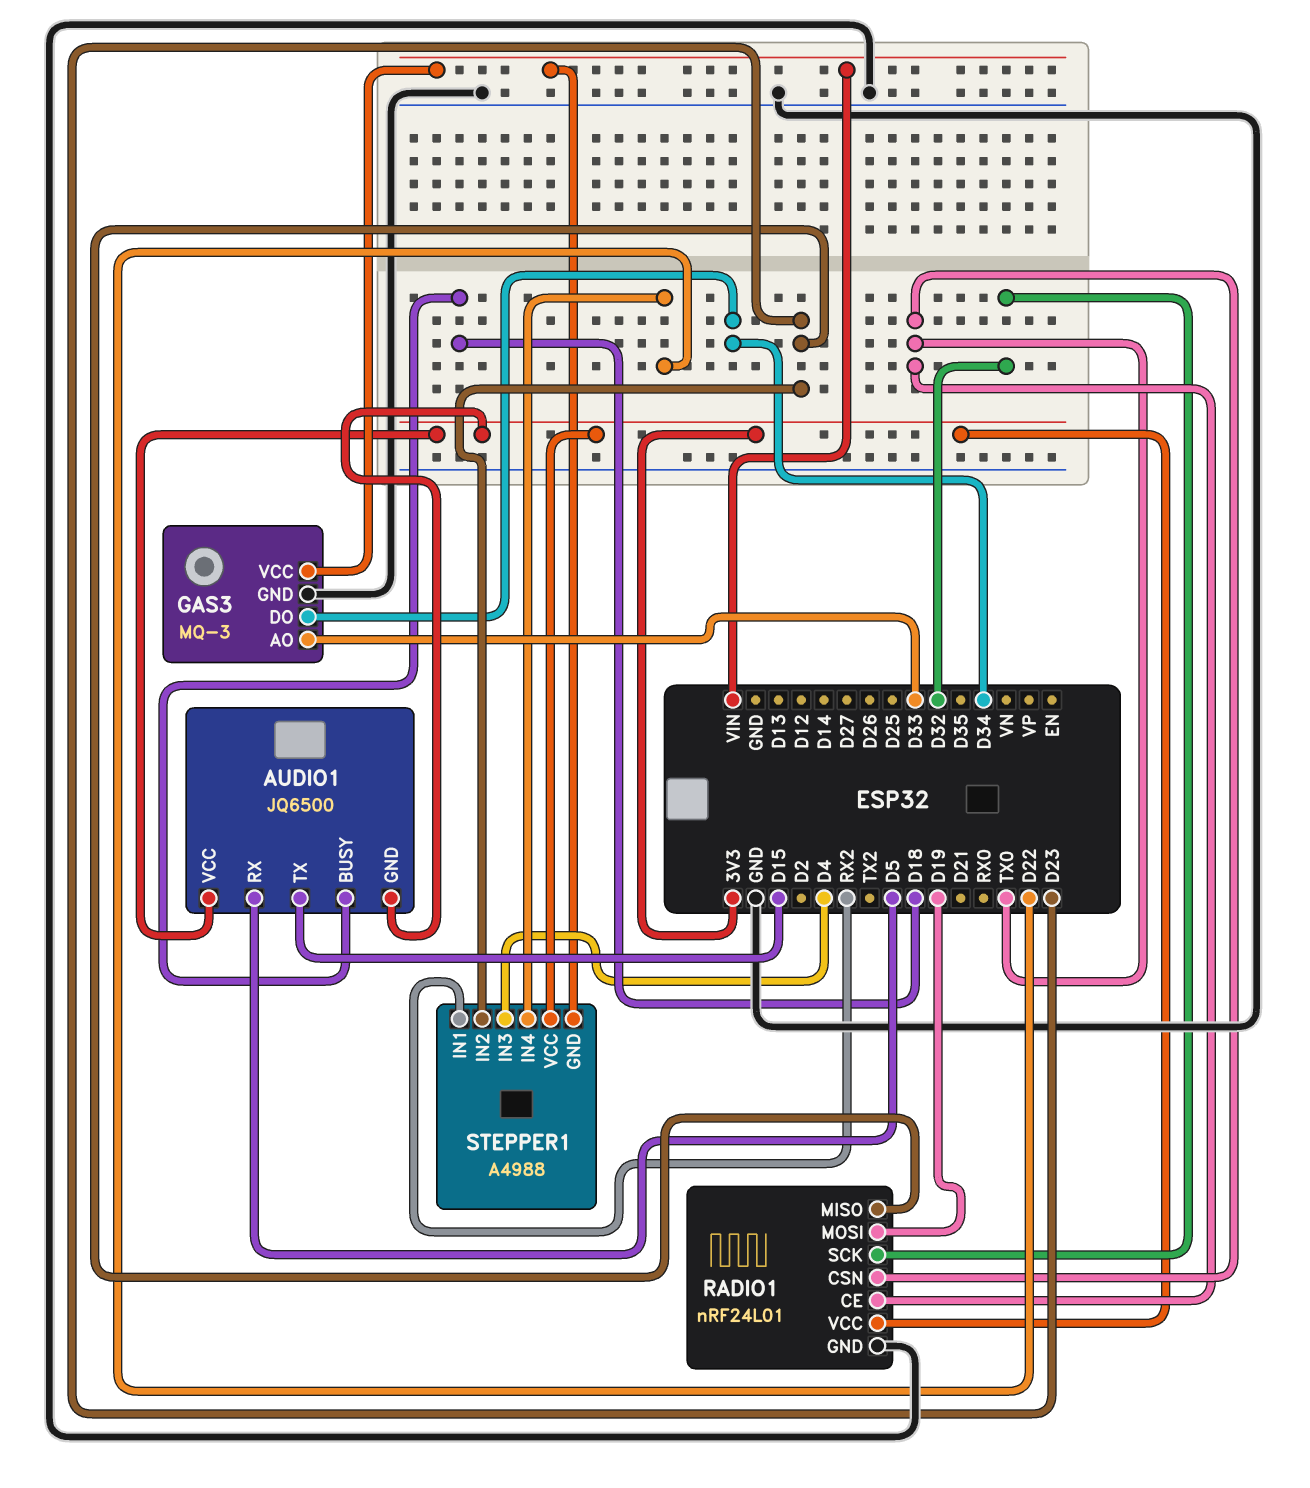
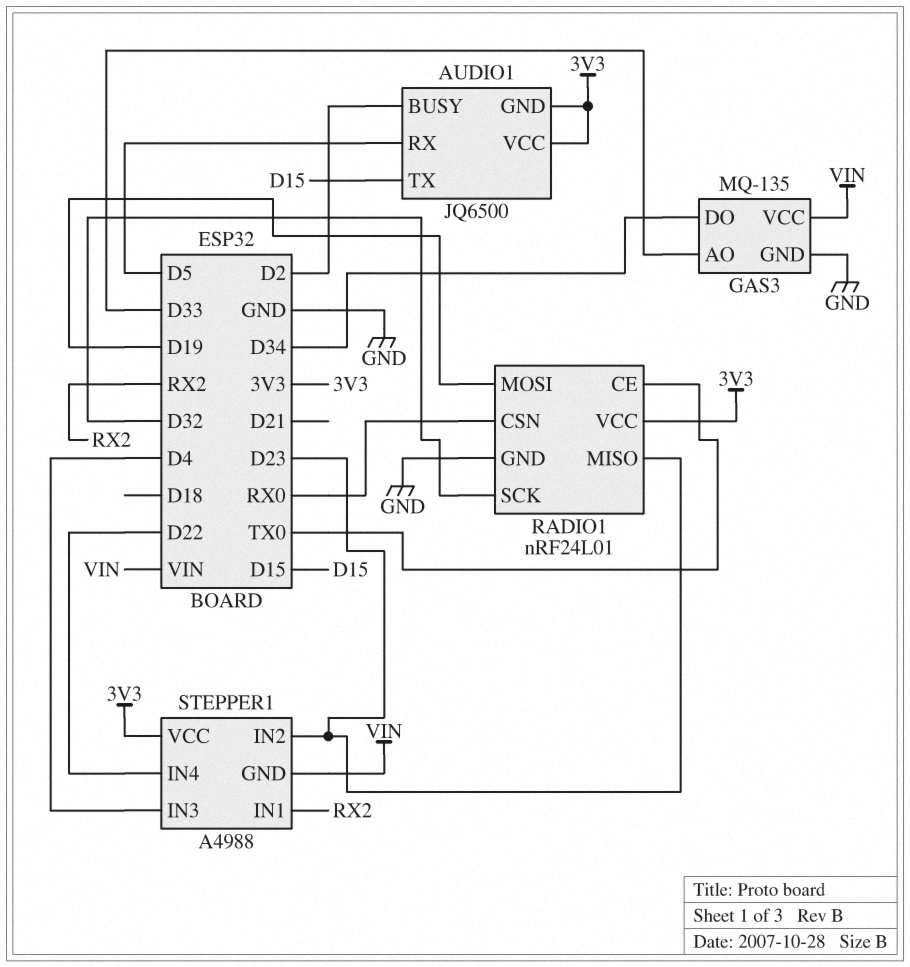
AUDIO1 pin BUSY: D18 -> D2
GAS3: MQ-3 -> MQ-135
RADIO1 pin CSN: TX0 -> RX0

